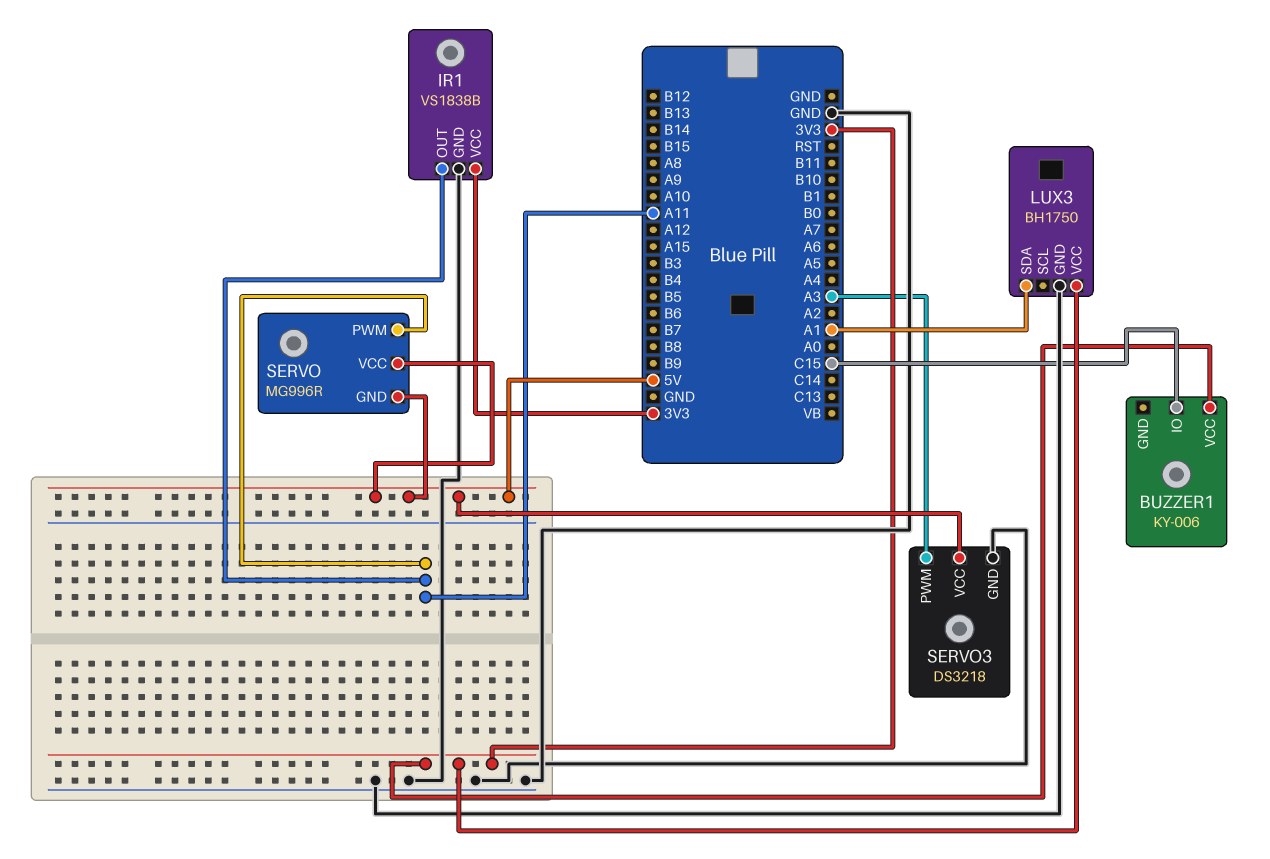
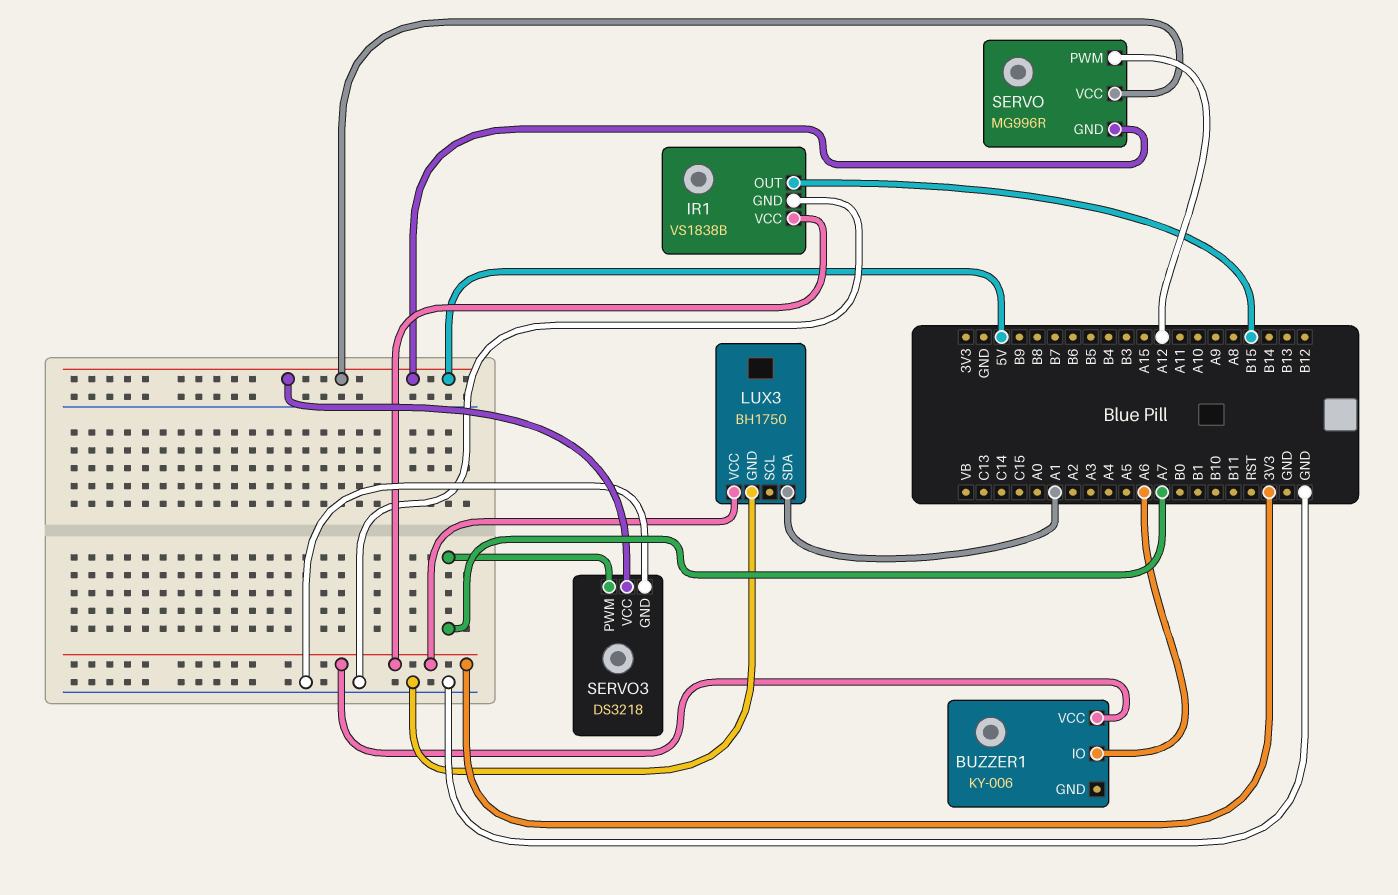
BUZZER1 pin IO: C15 -> A6
IR1 pin OUT: A11 -> B15
SERVO pin PWM: A11 -> A12
SERVO3 pin PWM: A3 -> A7

